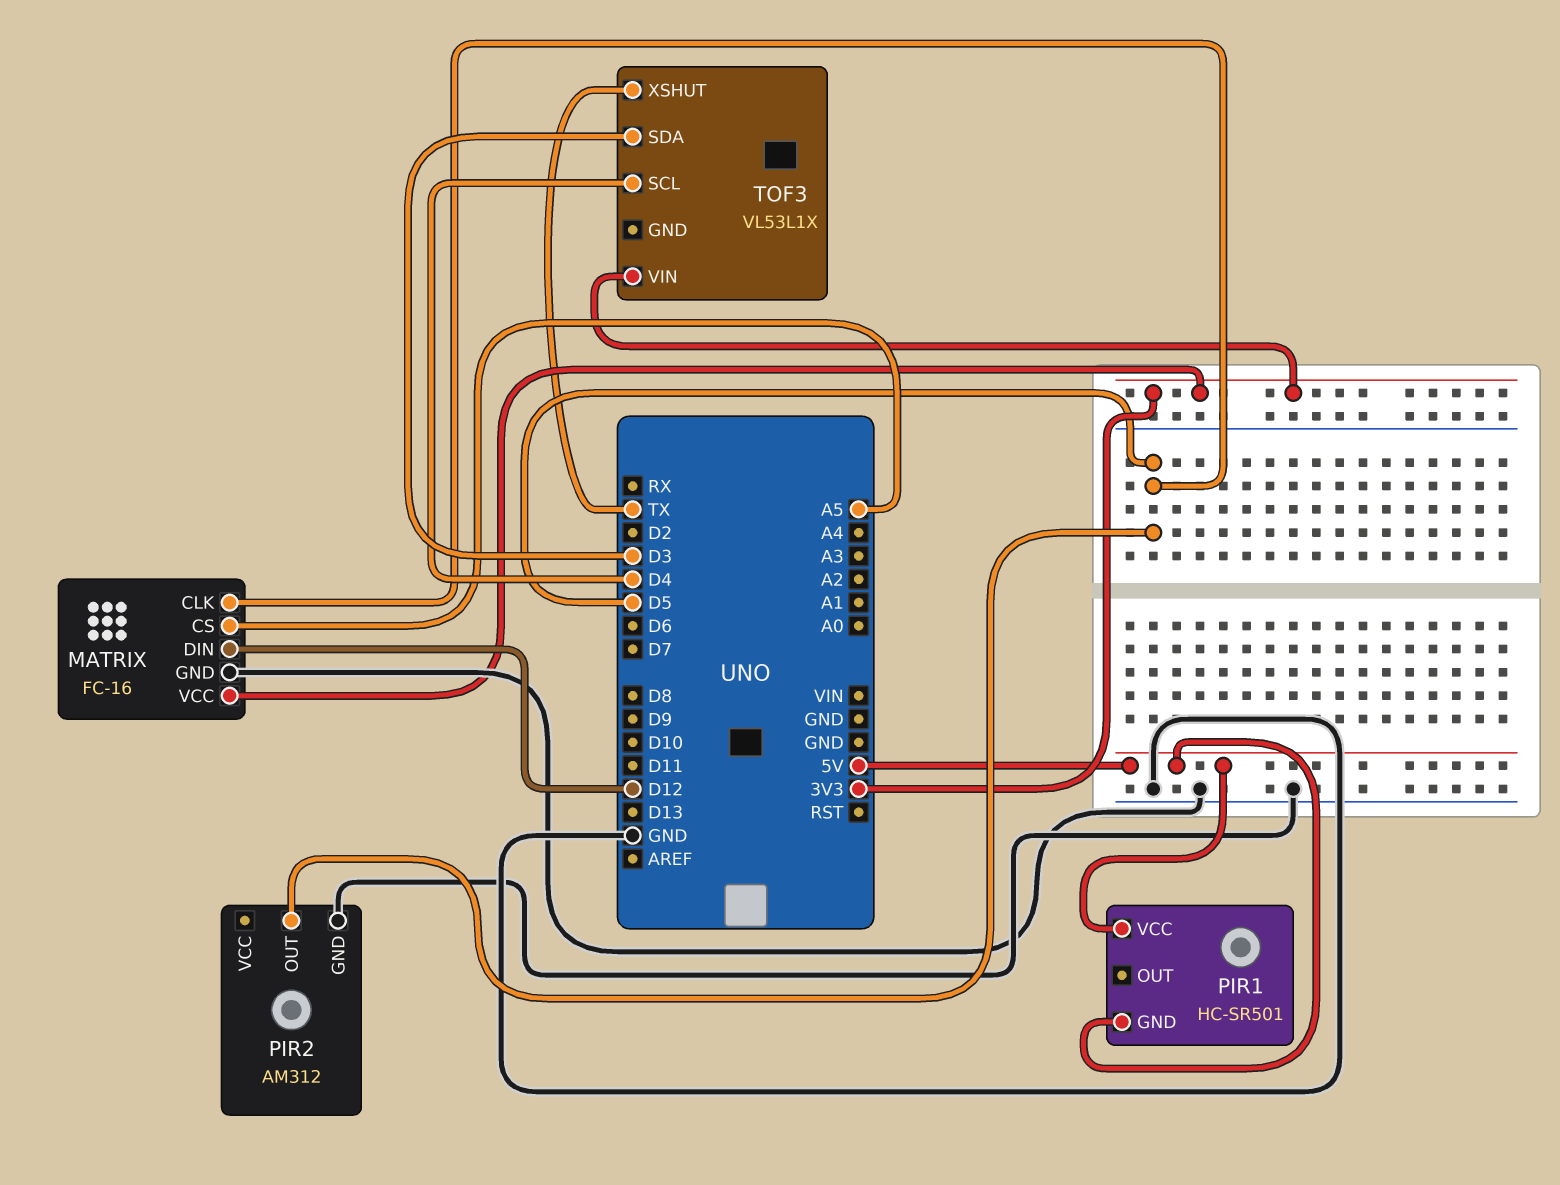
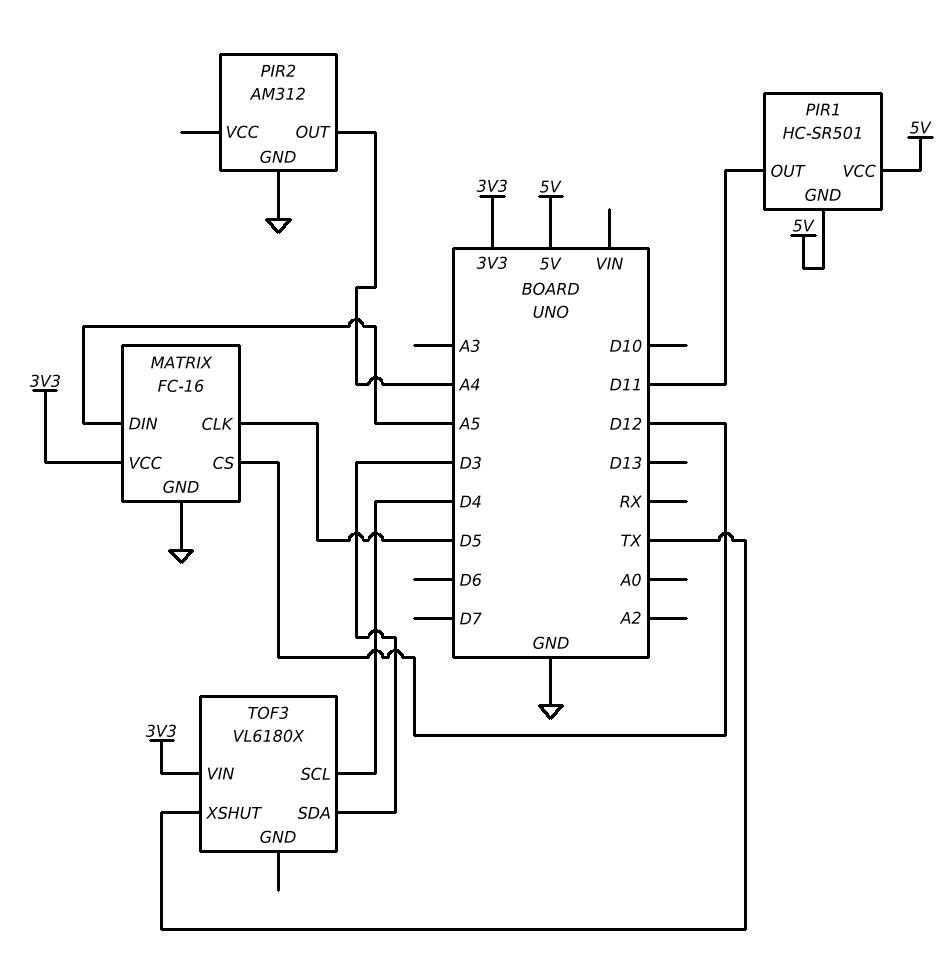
MATRIX pin CS: A5 -> D12
MATRIX pin DIN: D12 -> A5
PIR1 pin OUT: none -> D11
PIR2 pin OUT: D5 -> A4
TOF3: VL53L1X -> VL6180X

